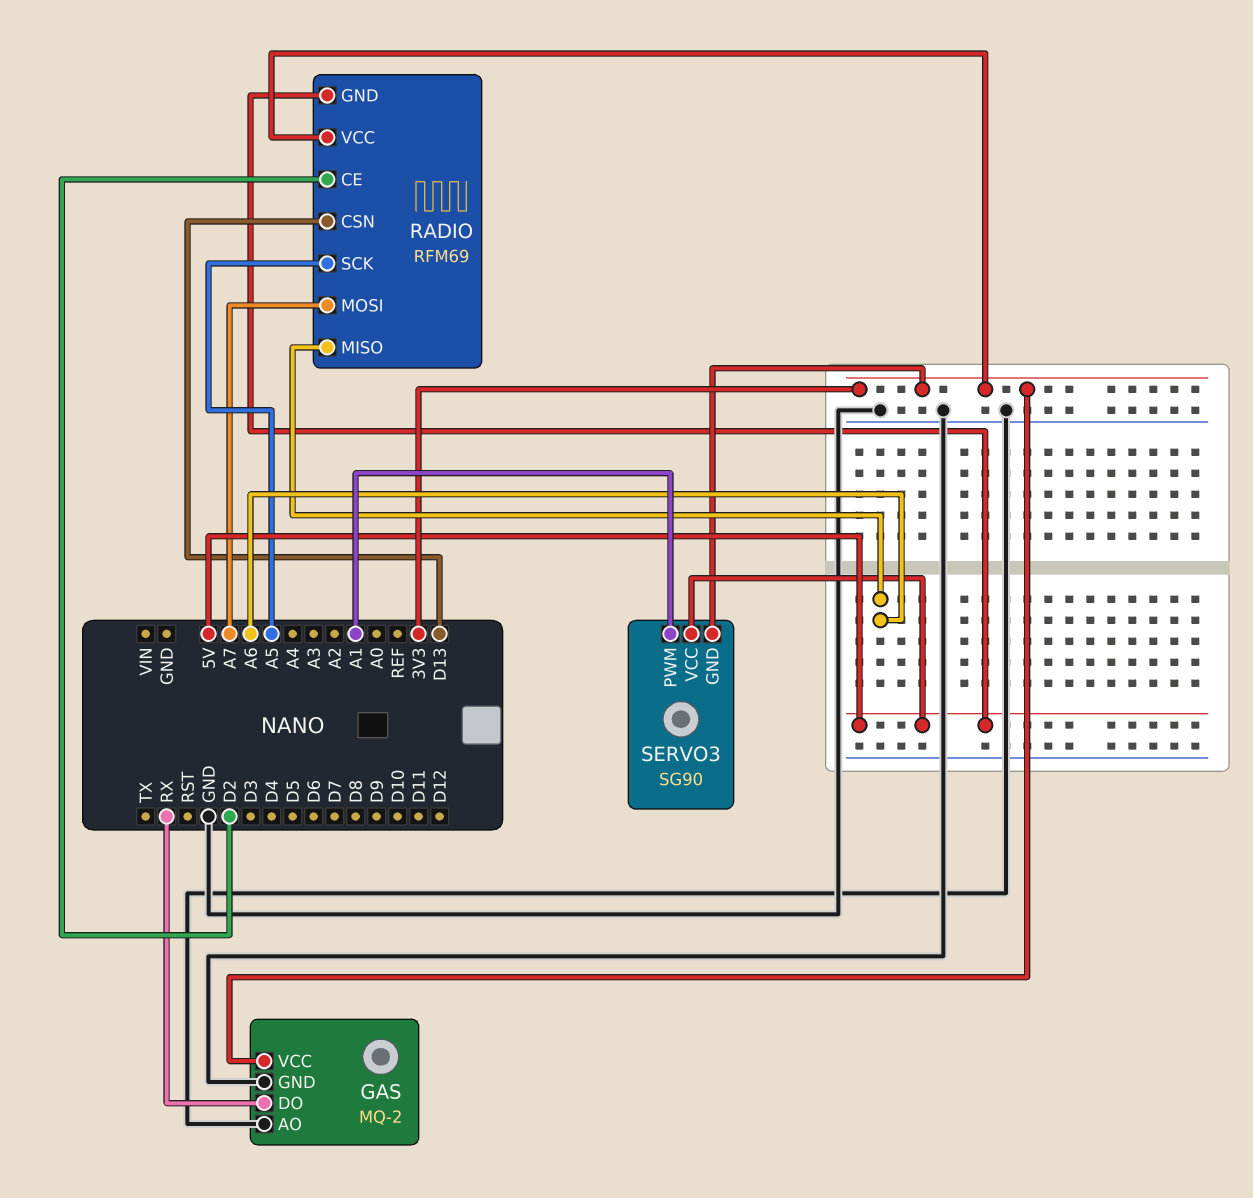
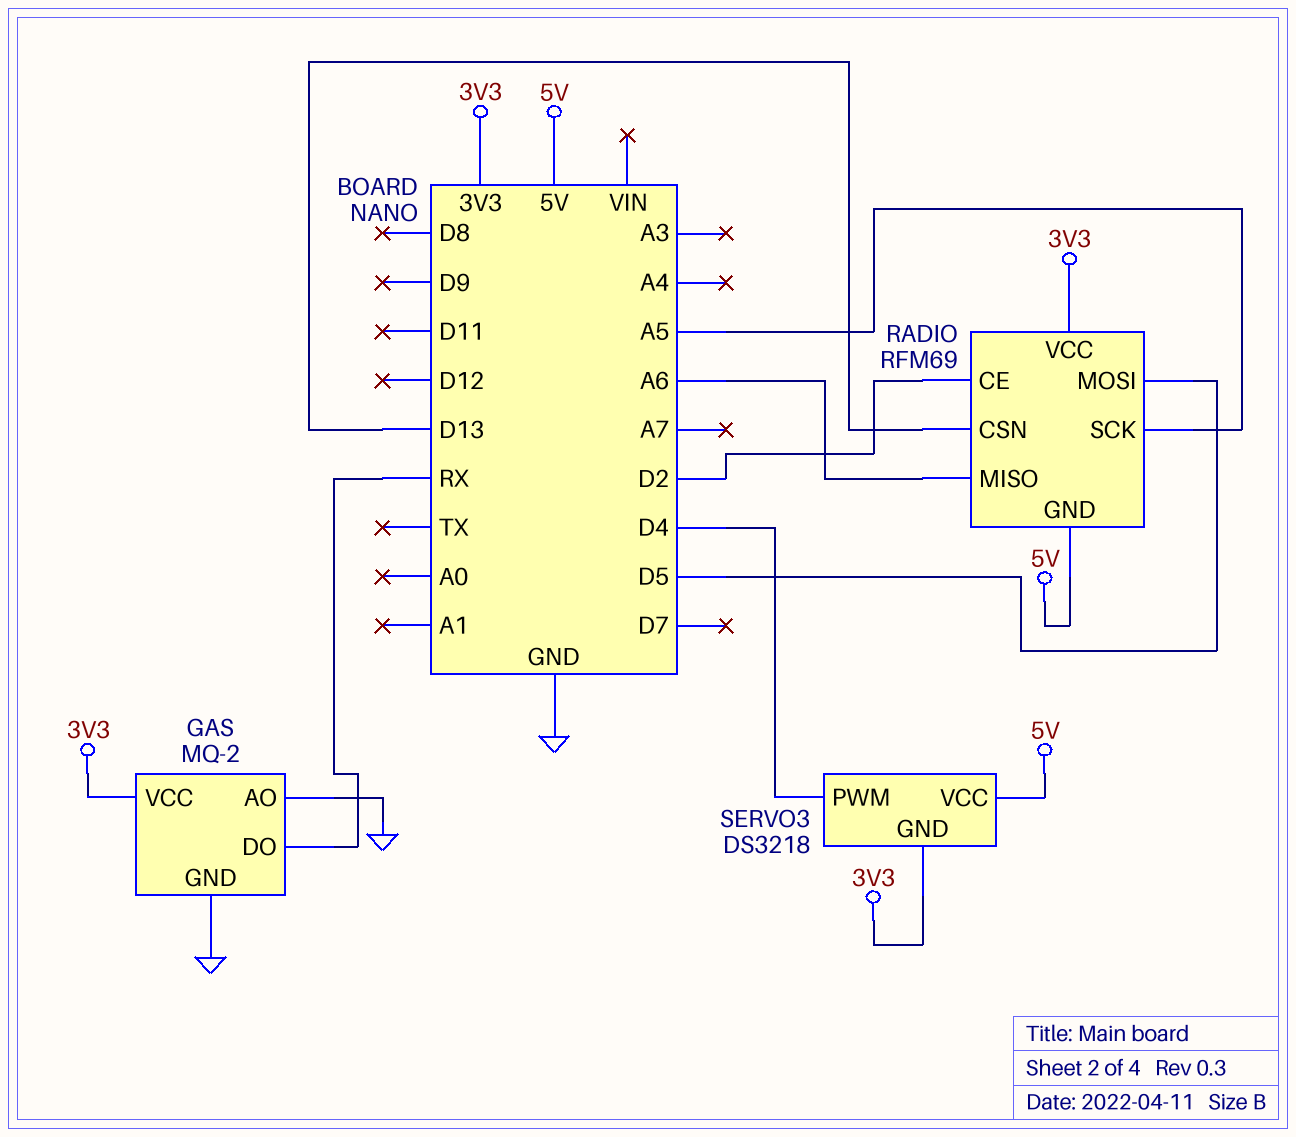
RADIO pin MOSI: A7 -> D5
SERVO3: SG90 -> DS3218
SERVO3 pin PWM: A1 -> D4

